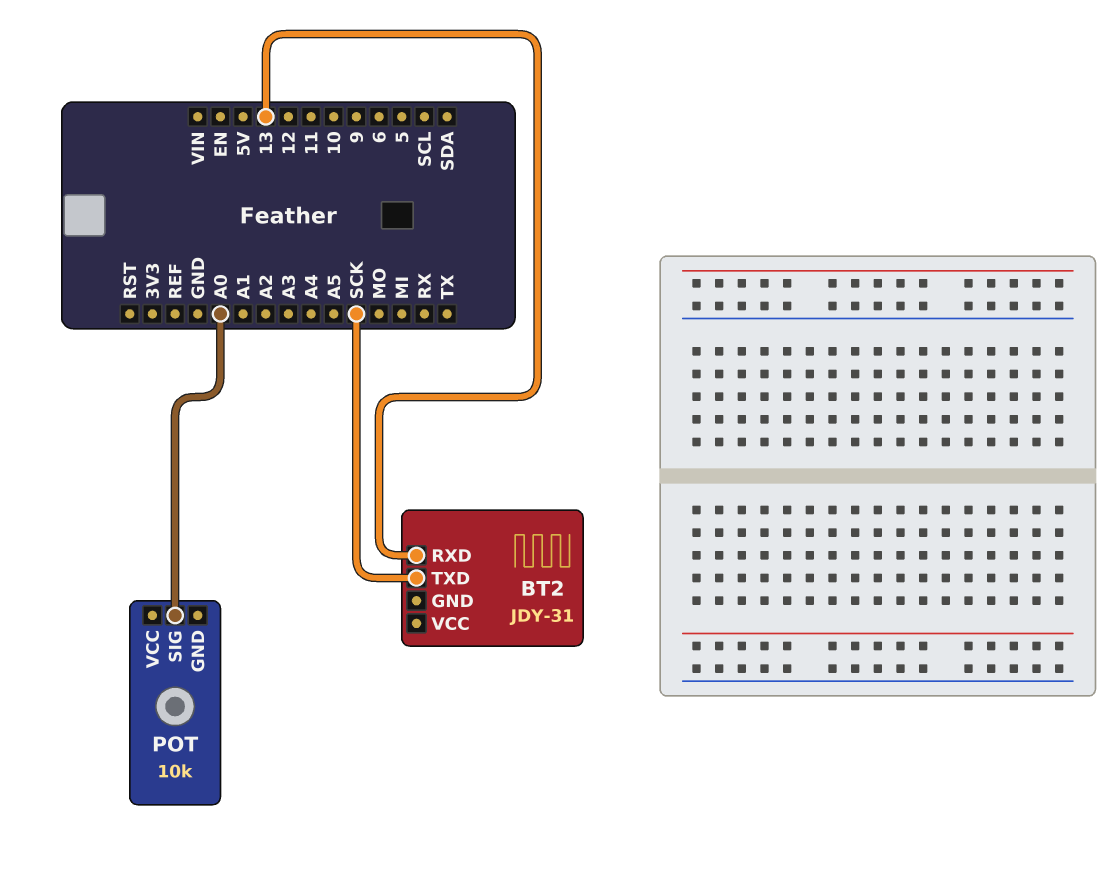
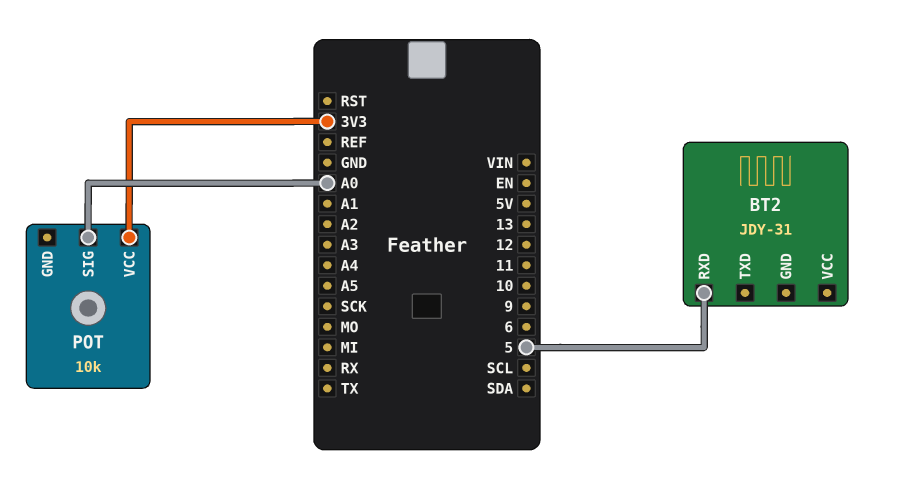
BT2 pin RXD: 13 -> 5
BT2 pin TXD: SCK -> none
POT pin VCC: none -> 3V3

